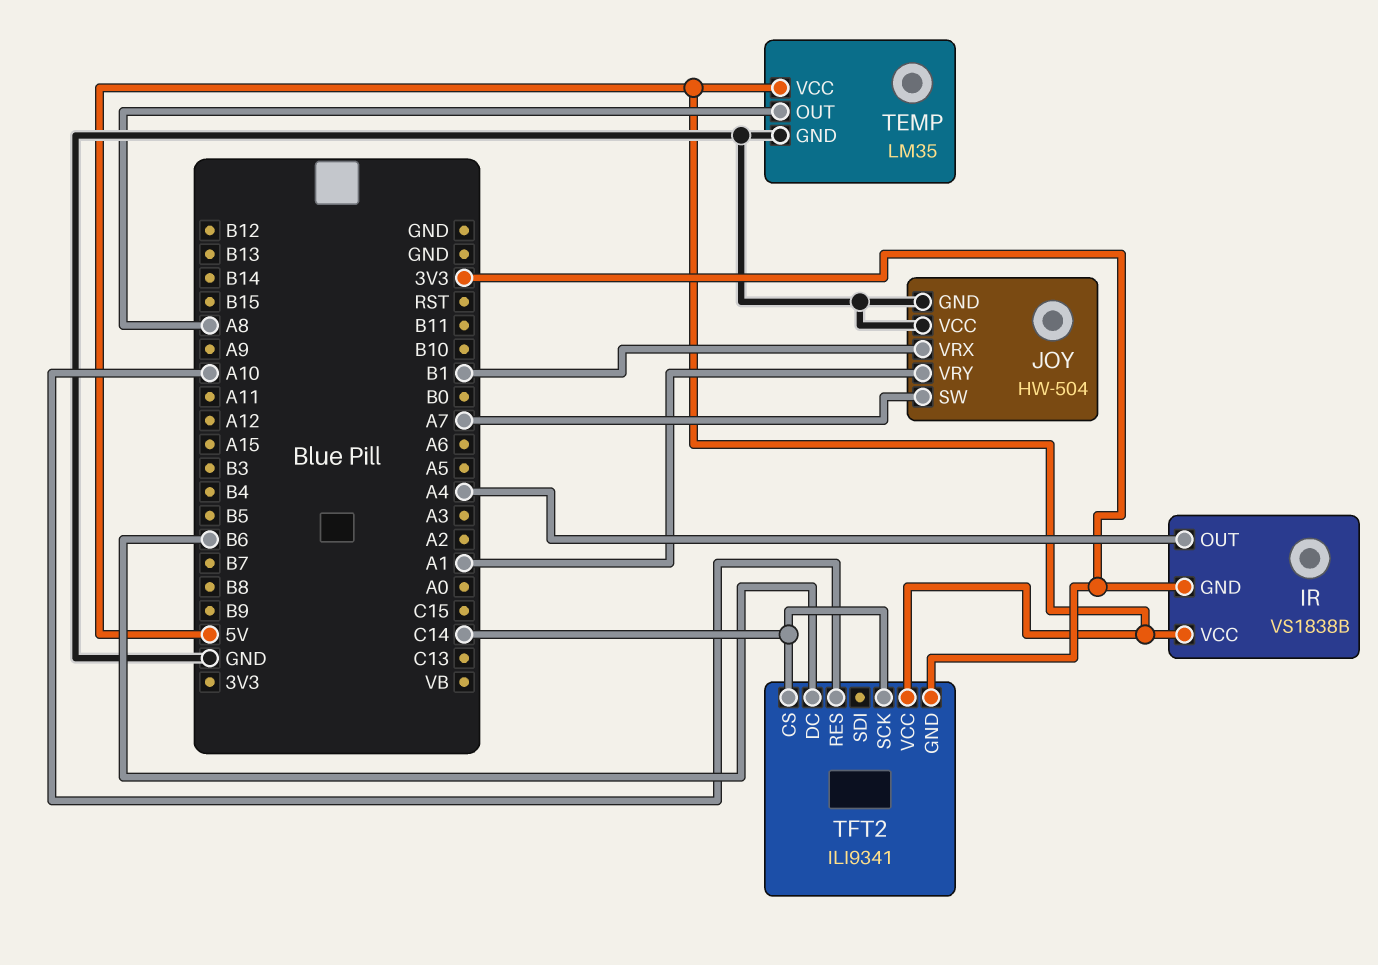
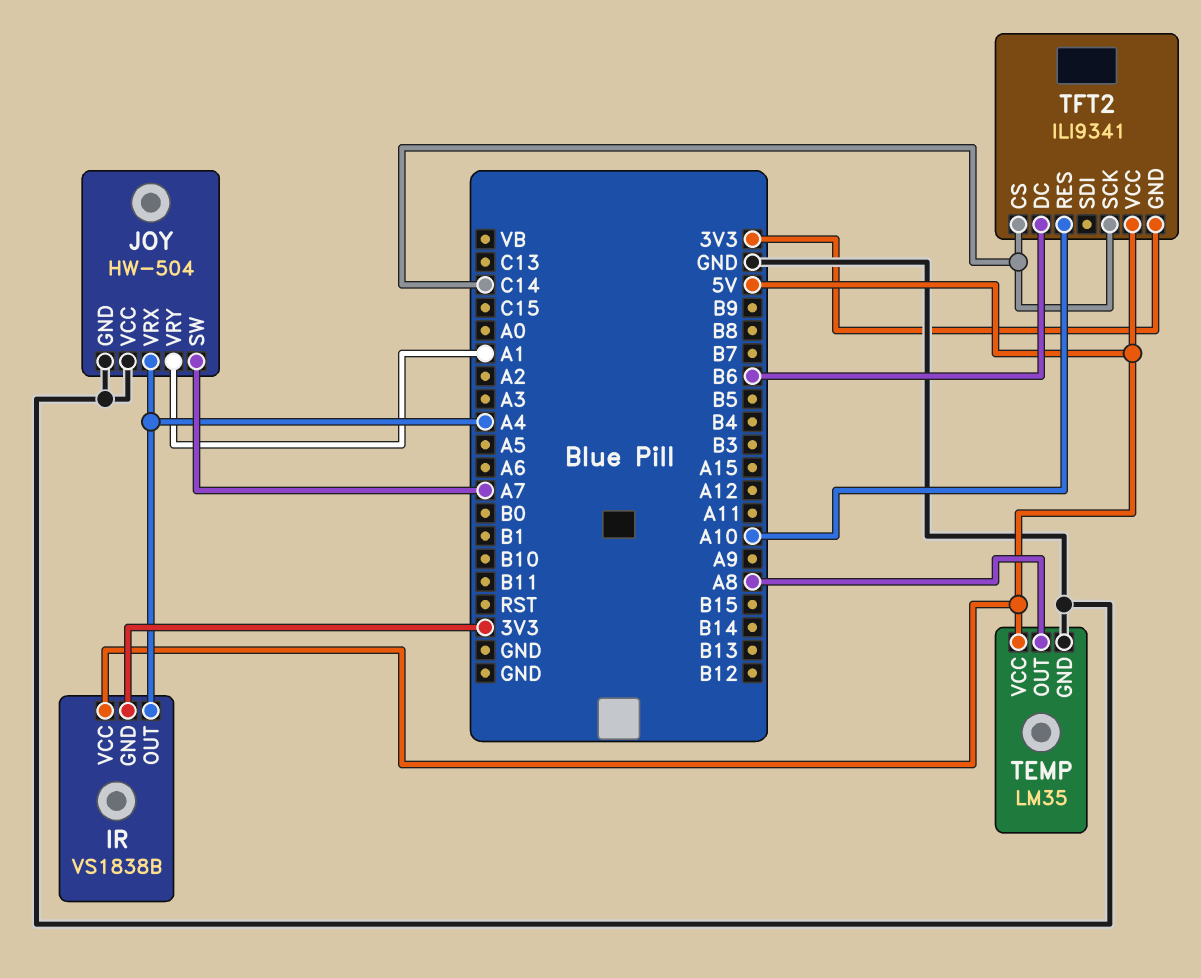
JOY pin VRX: B1 -> A4

